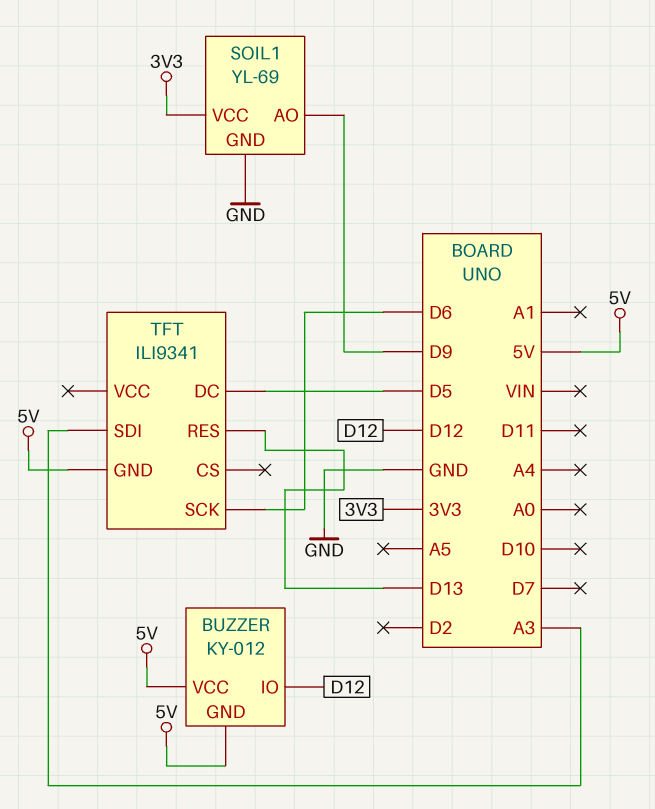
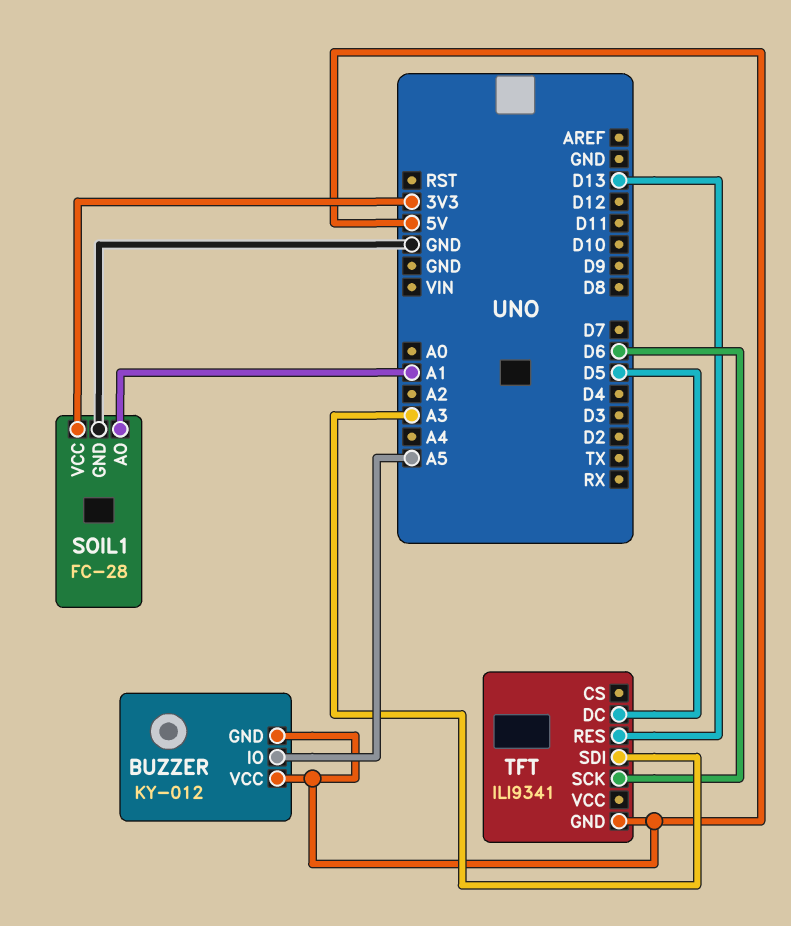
BUZZER pin IO: D12 -> A5
SOIL1: YL-69 -> FC-28
SOIL1 pin AO: D9 -> A1

